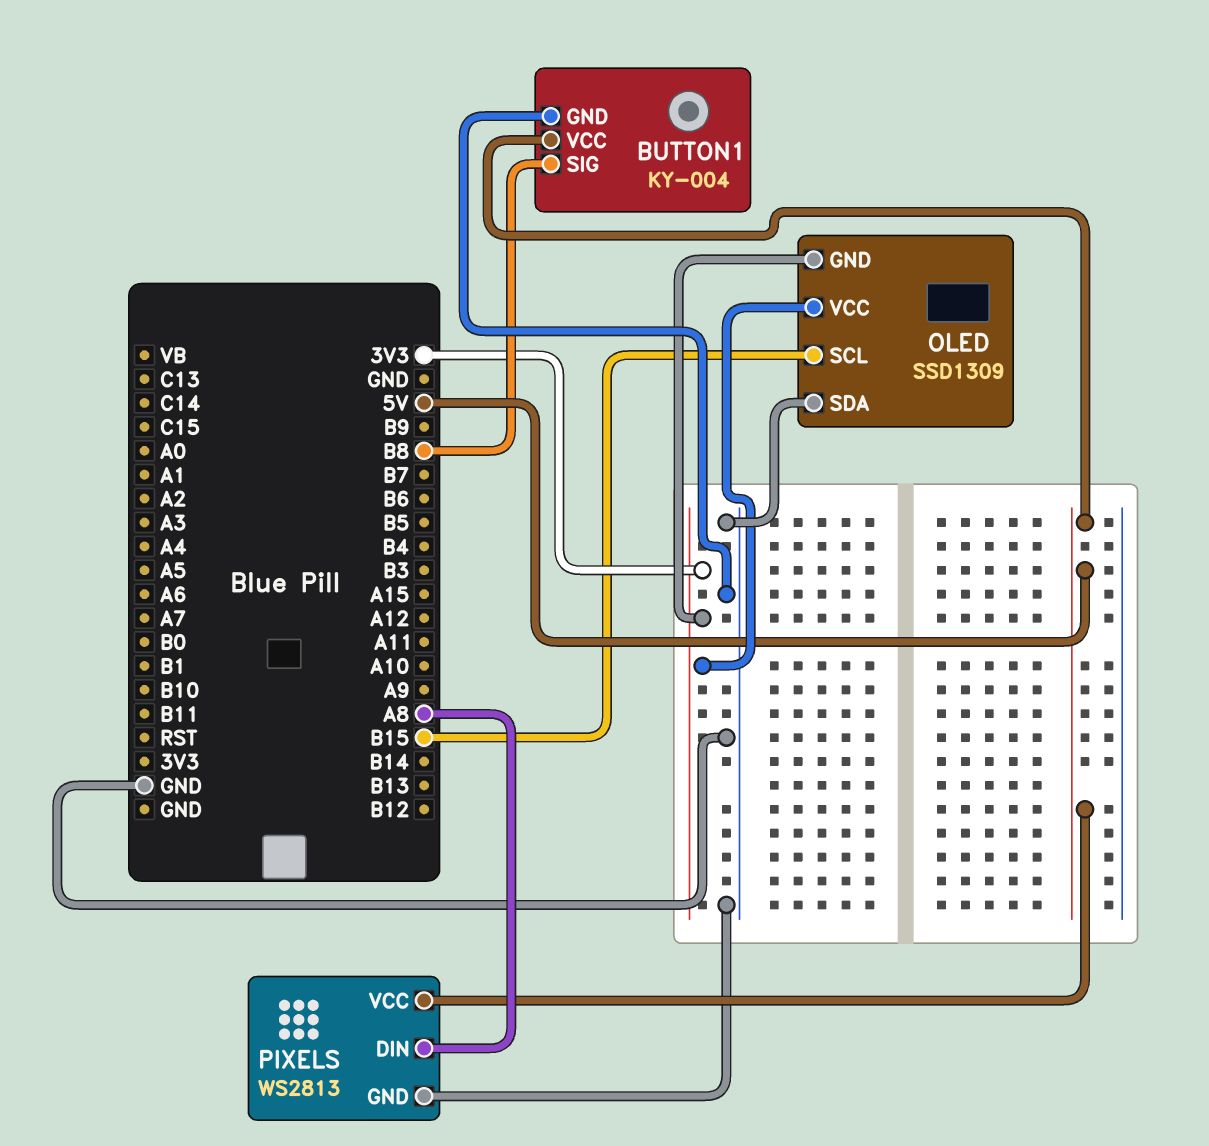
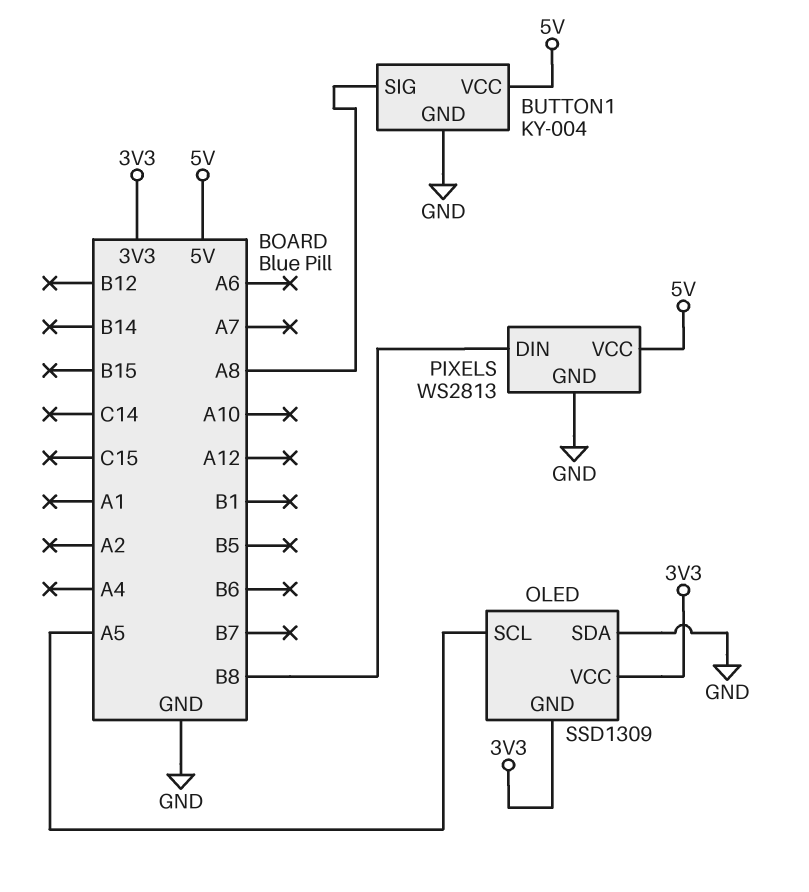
BUTTON1 pin SIG: B8 -> A8
OLED pin SCL: B15 -> A5
PIXELS pin DIN: A8 -> B8

